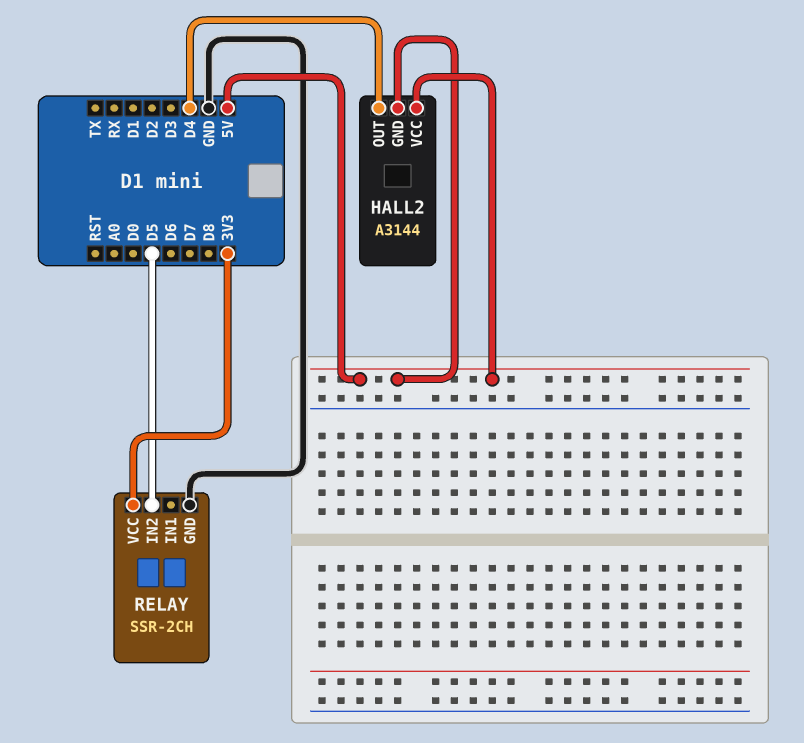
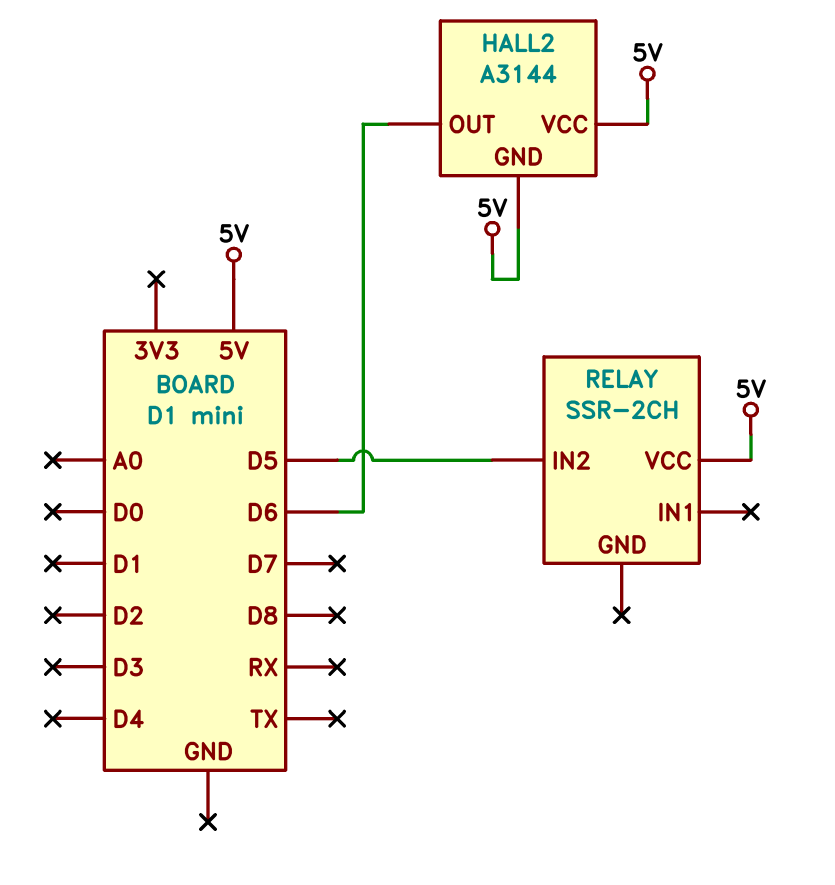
HALL2 pin OUT: D4 -> D6
RELAY pin GND: GND -> none
RELAY pin VCC: 3V3 -> 5V

